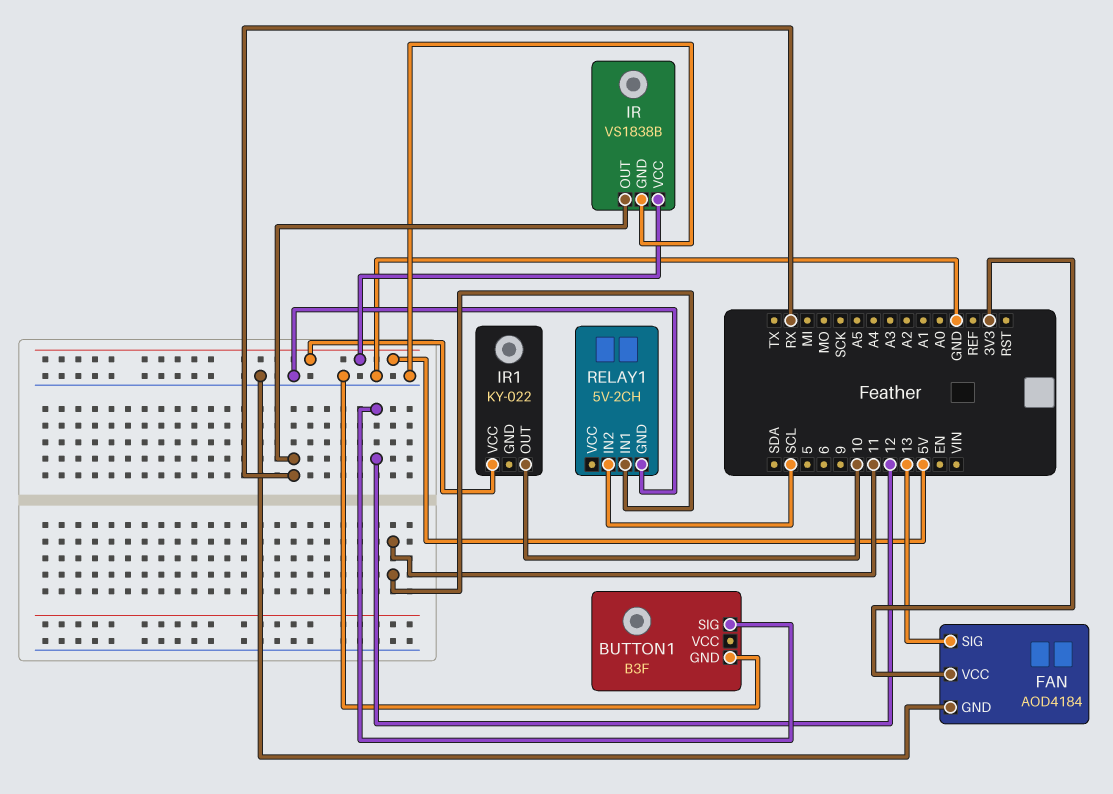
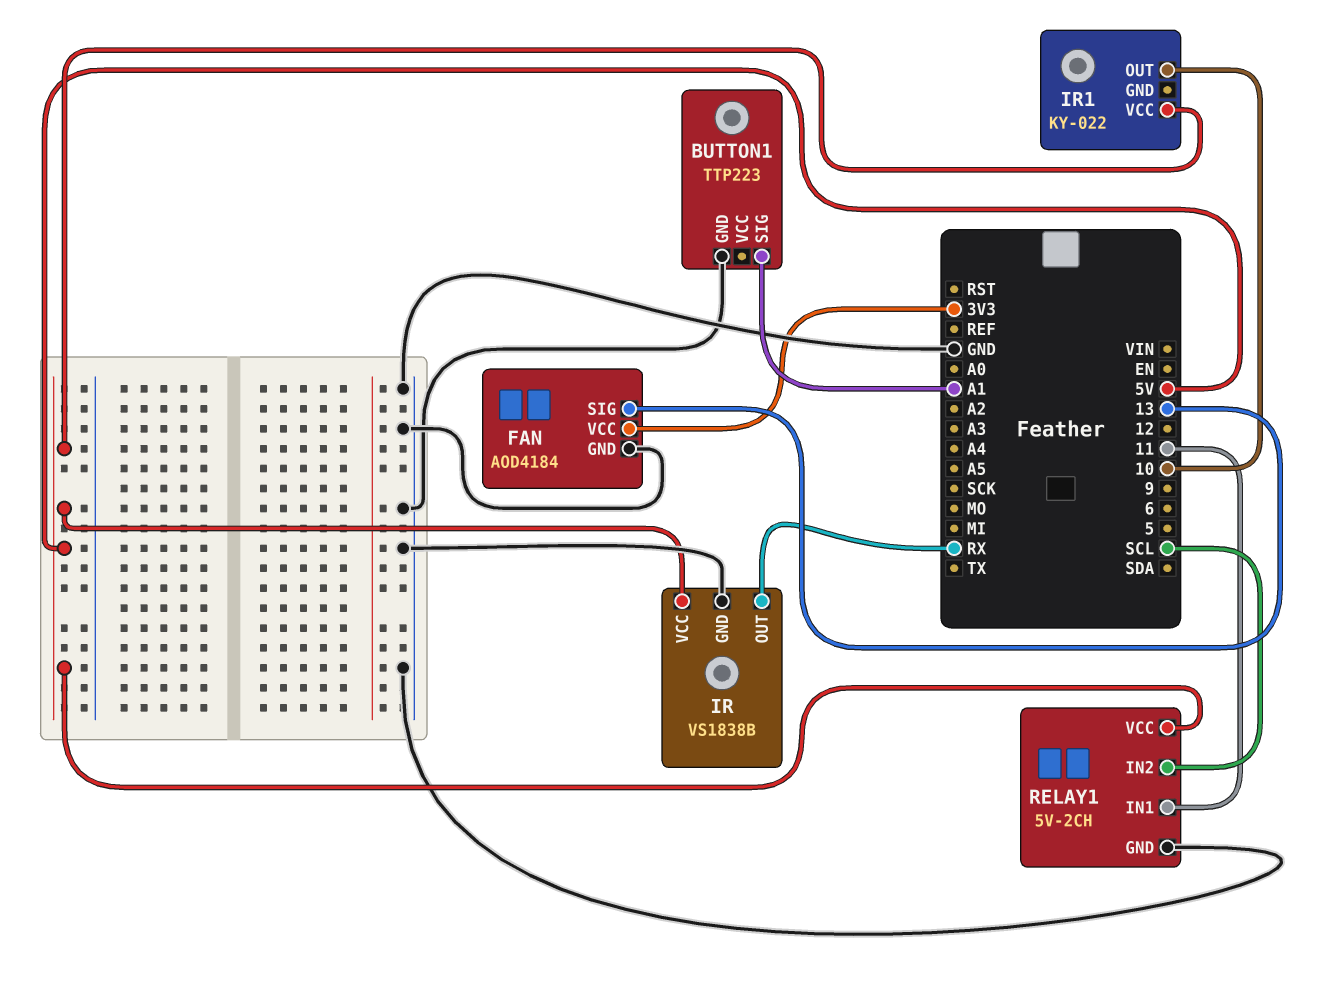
BUTTON1: B3F -> TTP223
BUTTON1 pin SIG: 12 -> A1
RELAY1 pin VCC: none -> 5V

